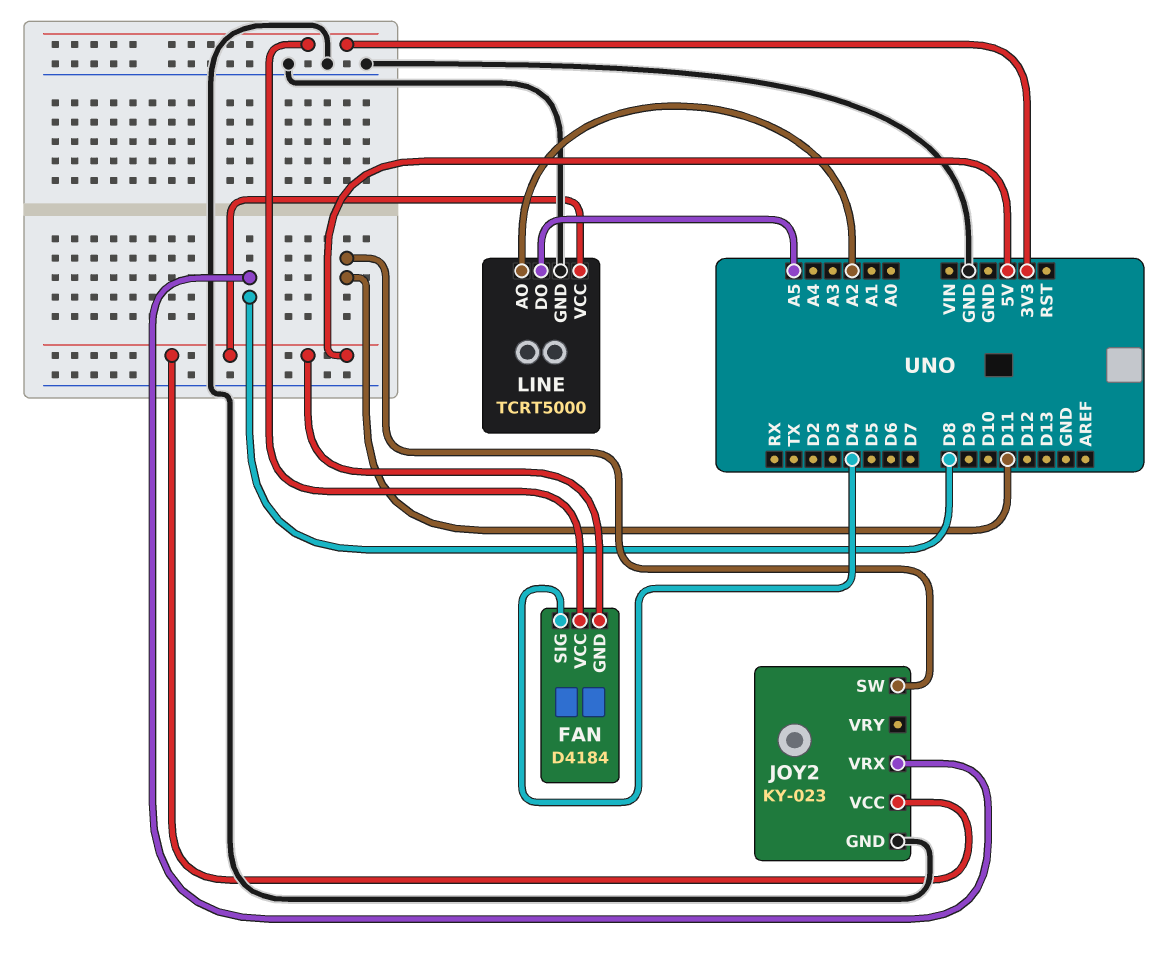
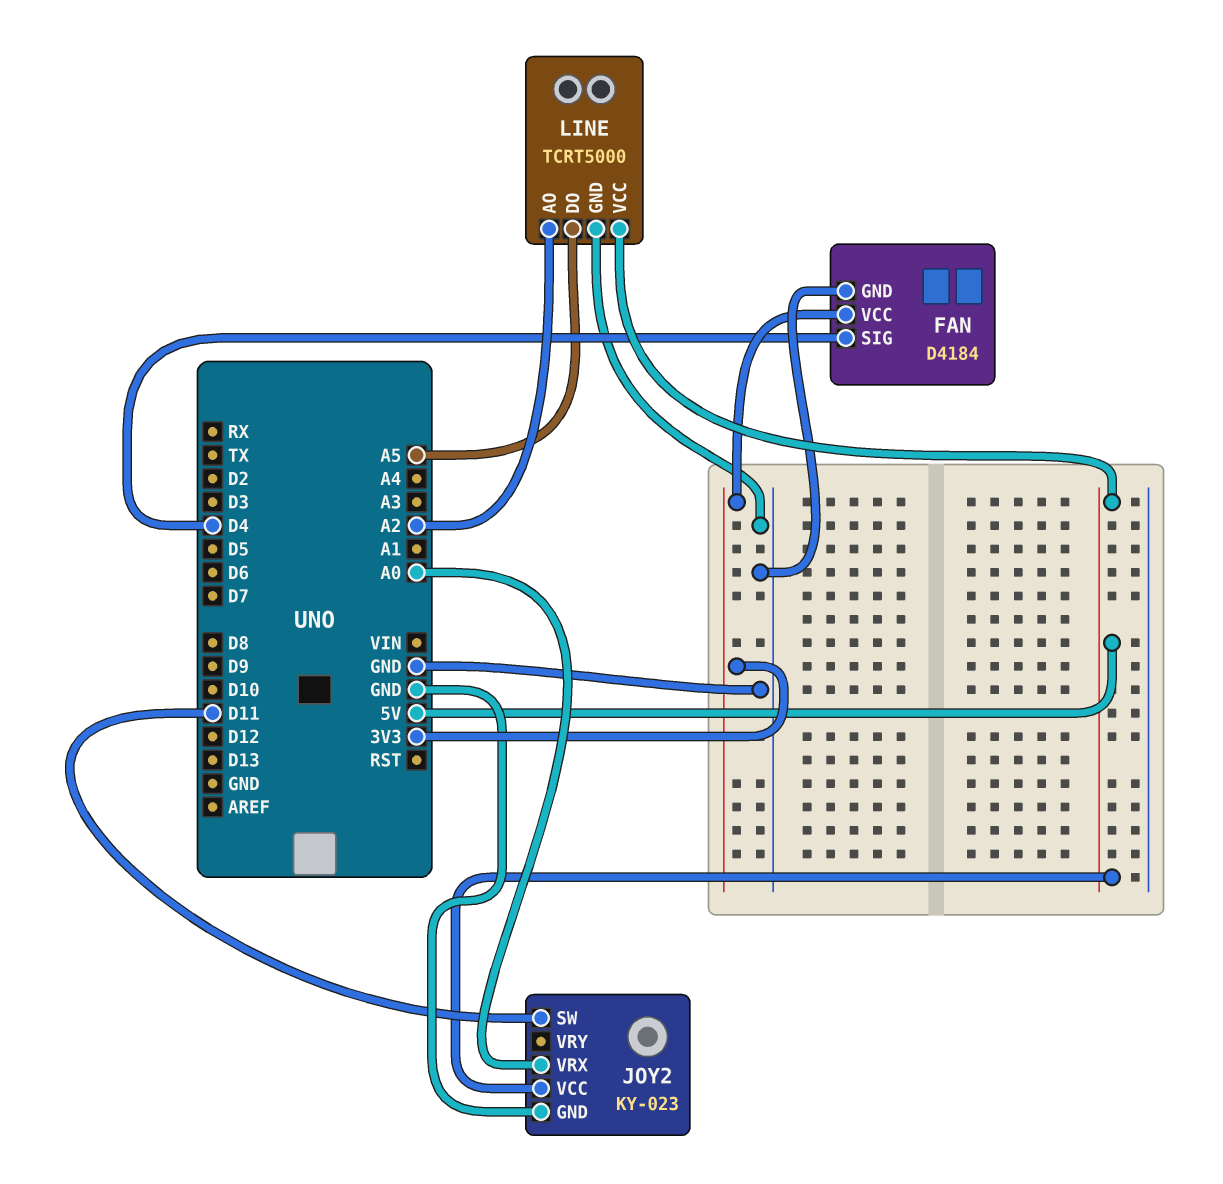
FAN pin GND: 5V -> GND
JOY2 pin VRX: D8 -> A0

